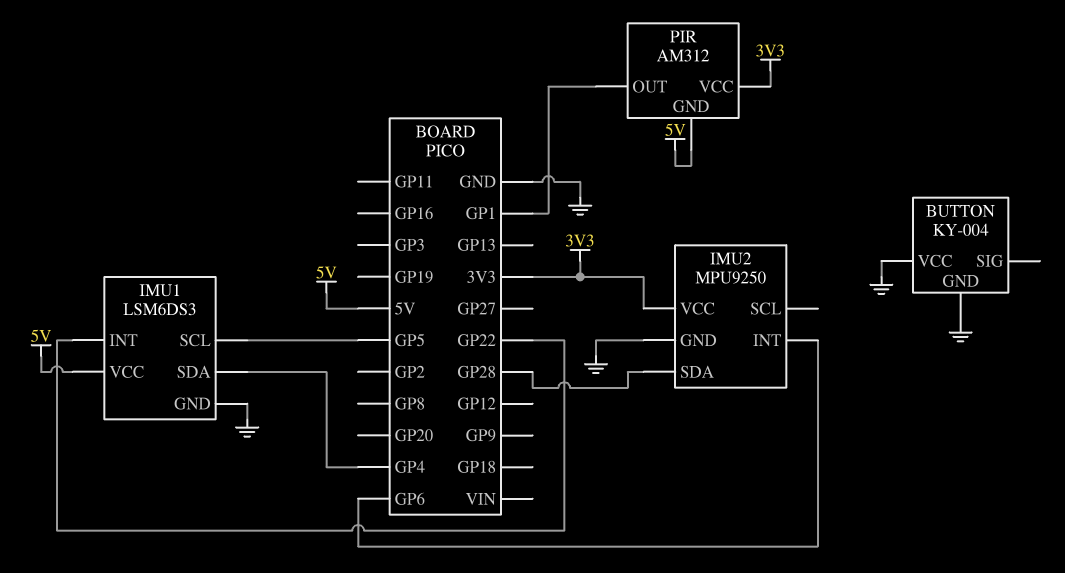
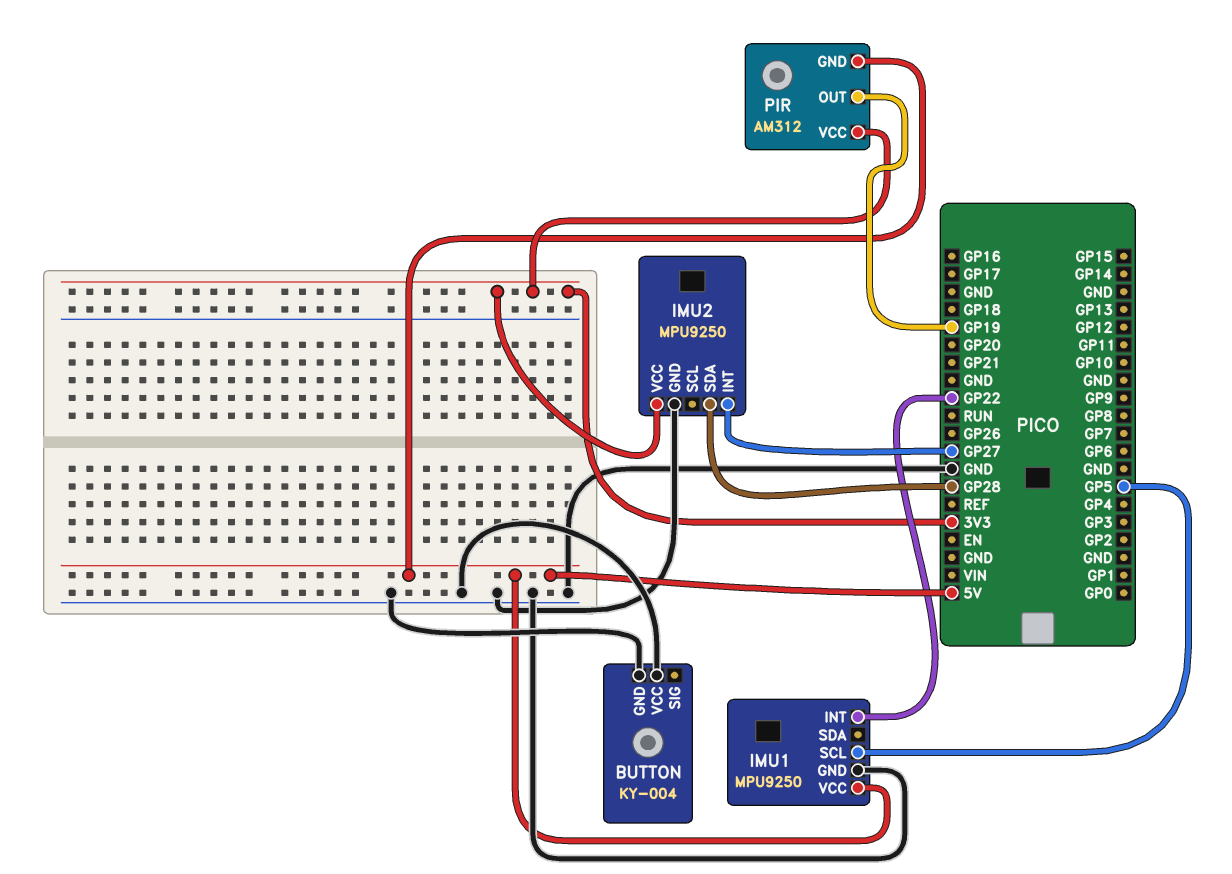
IMU1: LSM6DS3 -> MPU9250
IMU1 pin SDA: GP4 -> none
IMU2 pin INT: GP6 -> GP27
PIR pin OUT: GP1 -> GP19

